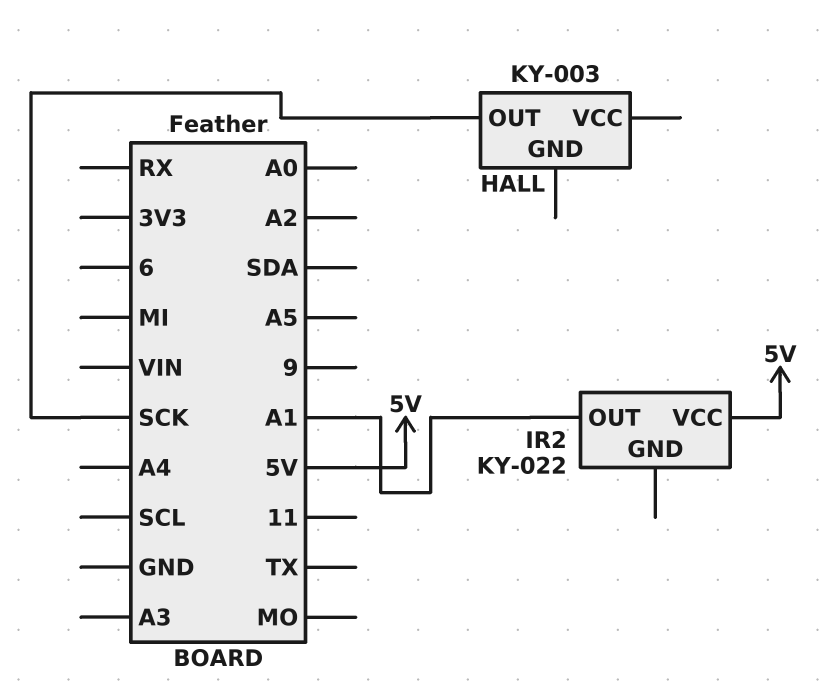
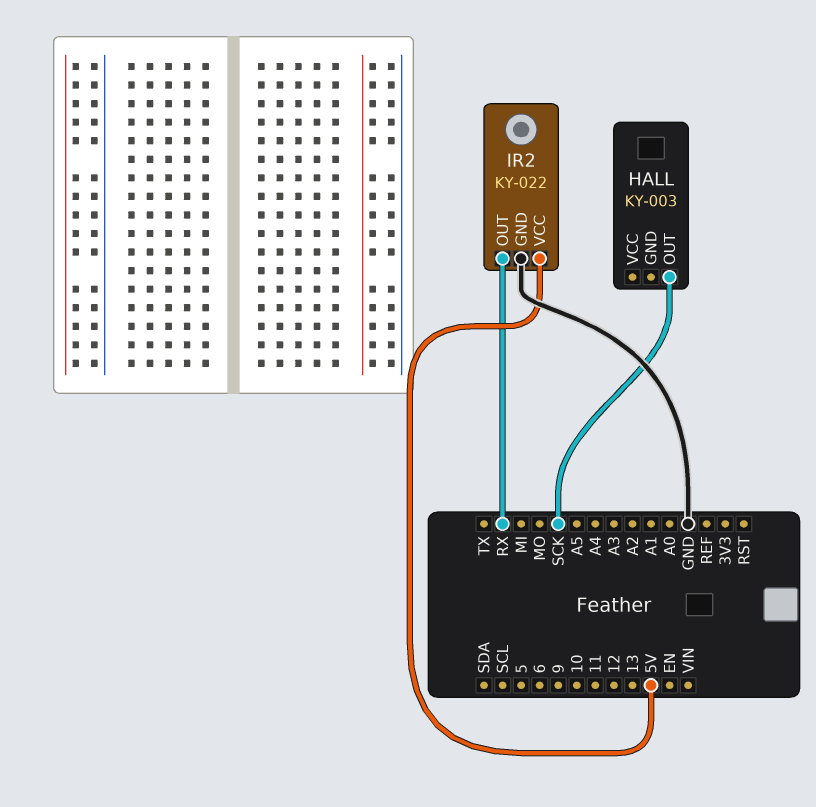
IR2 pin GND: none -> GND
IR2 pin OUT: A1 -> RX

